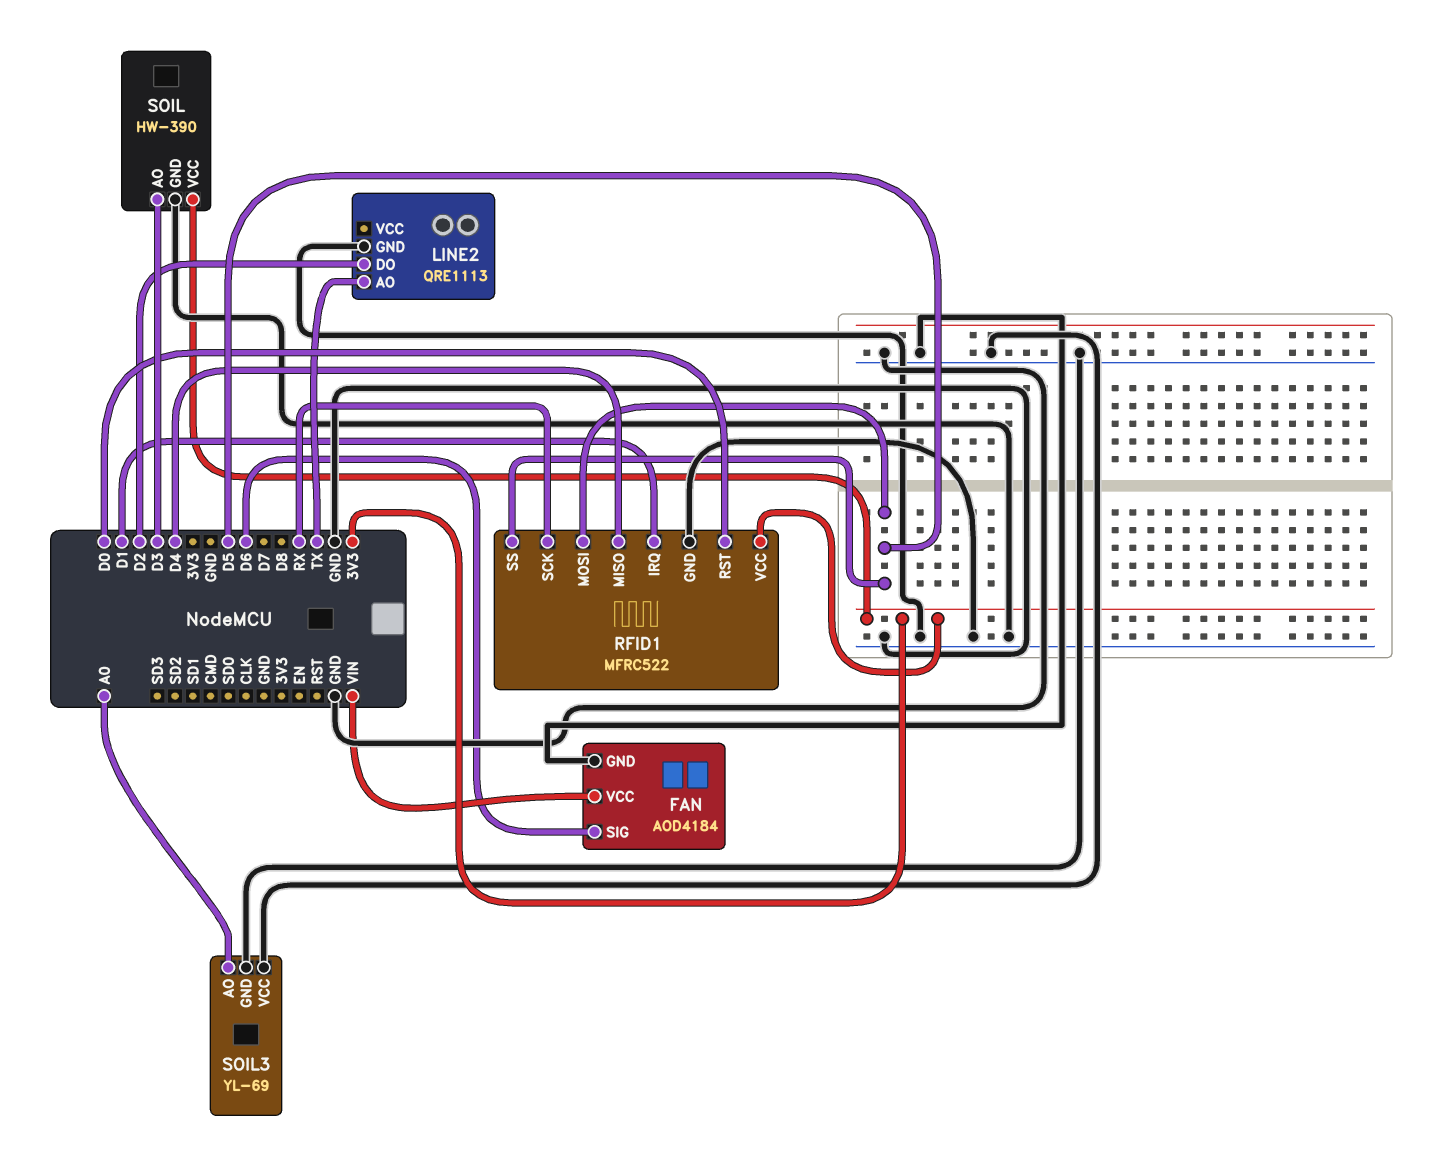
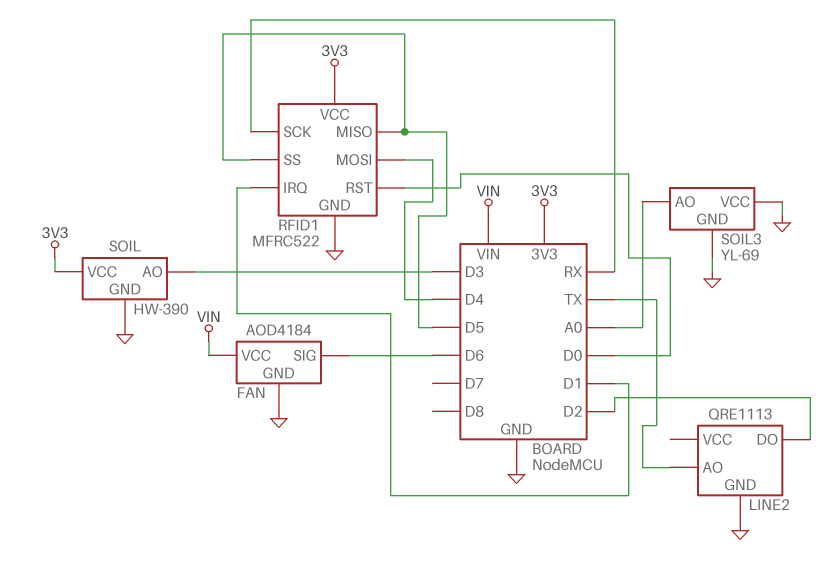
RFID1 pin MISO: D4 -> D5
RFID1 pin MOSI: D5 -> D4

